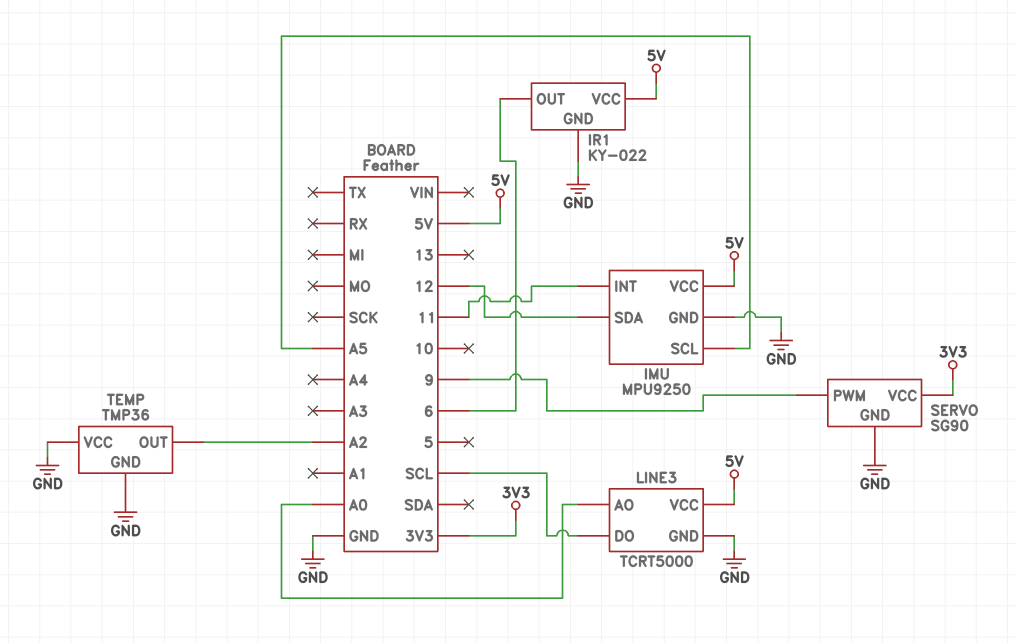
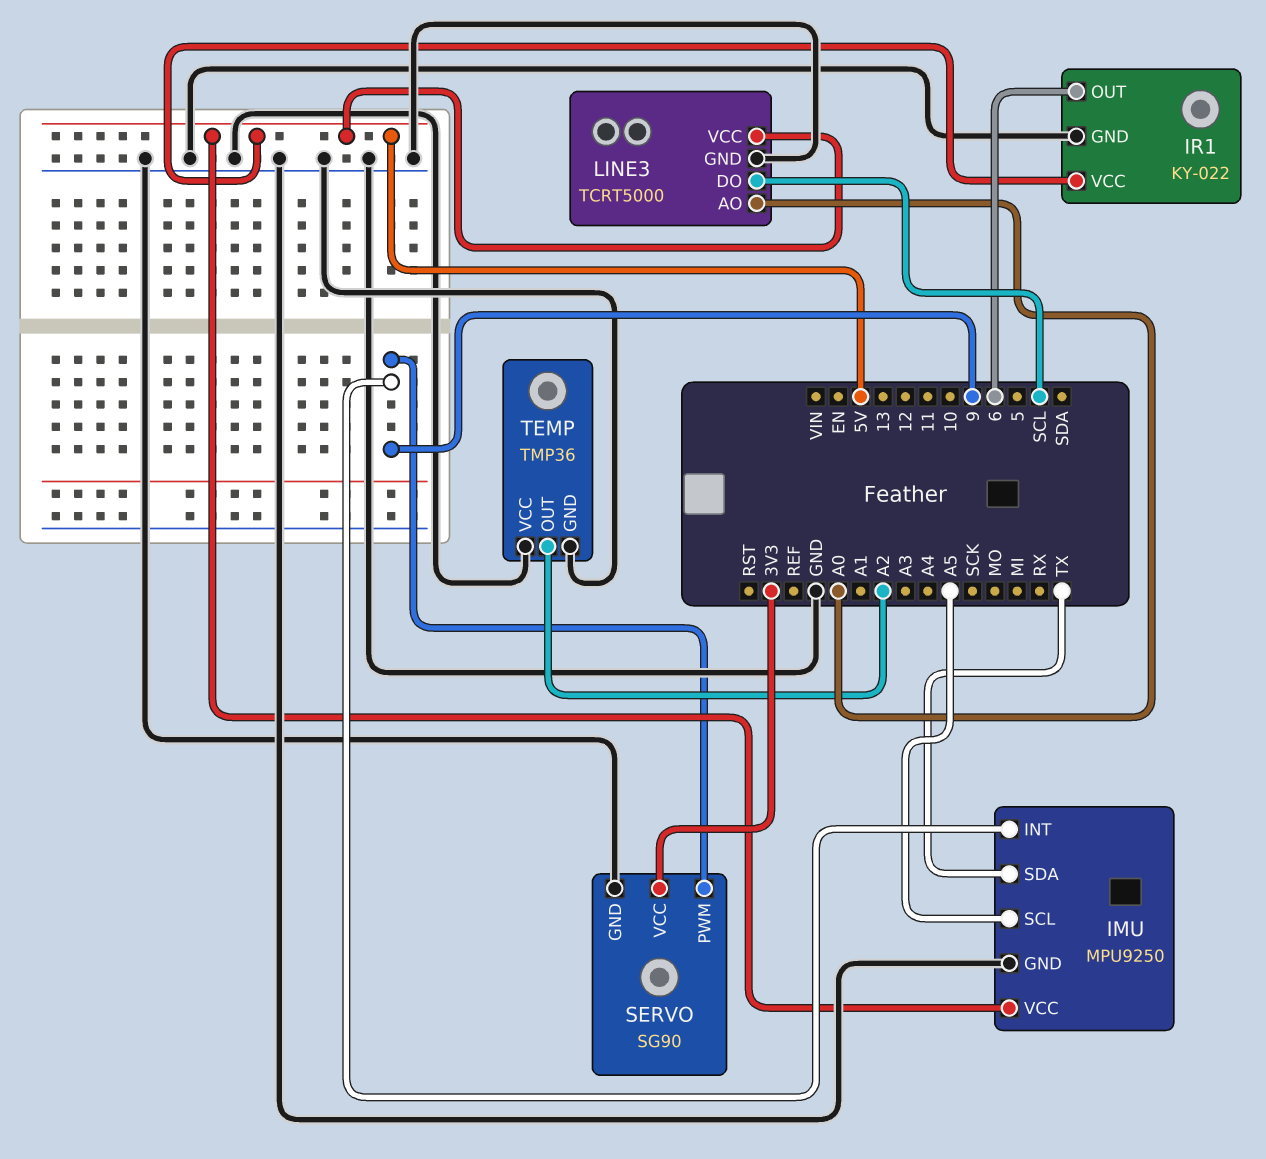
IMU pin INT: 11 -> 9
IMU pin SDA: 12 -> TX

